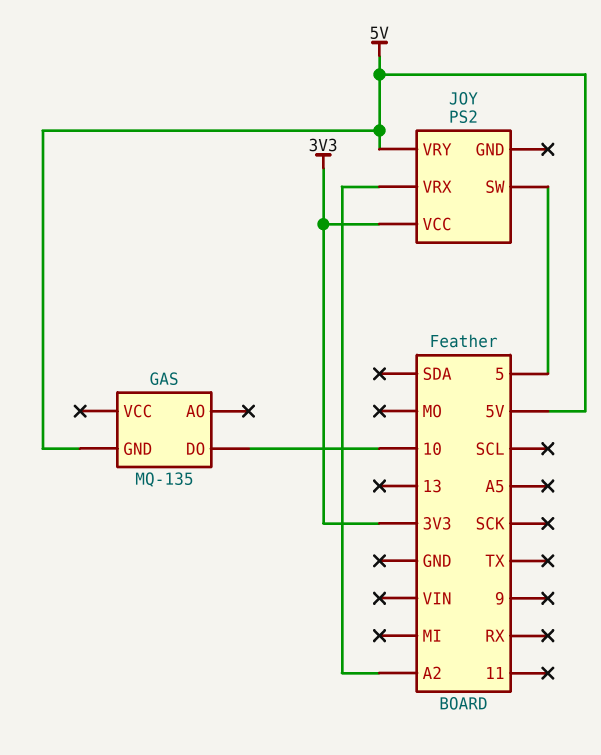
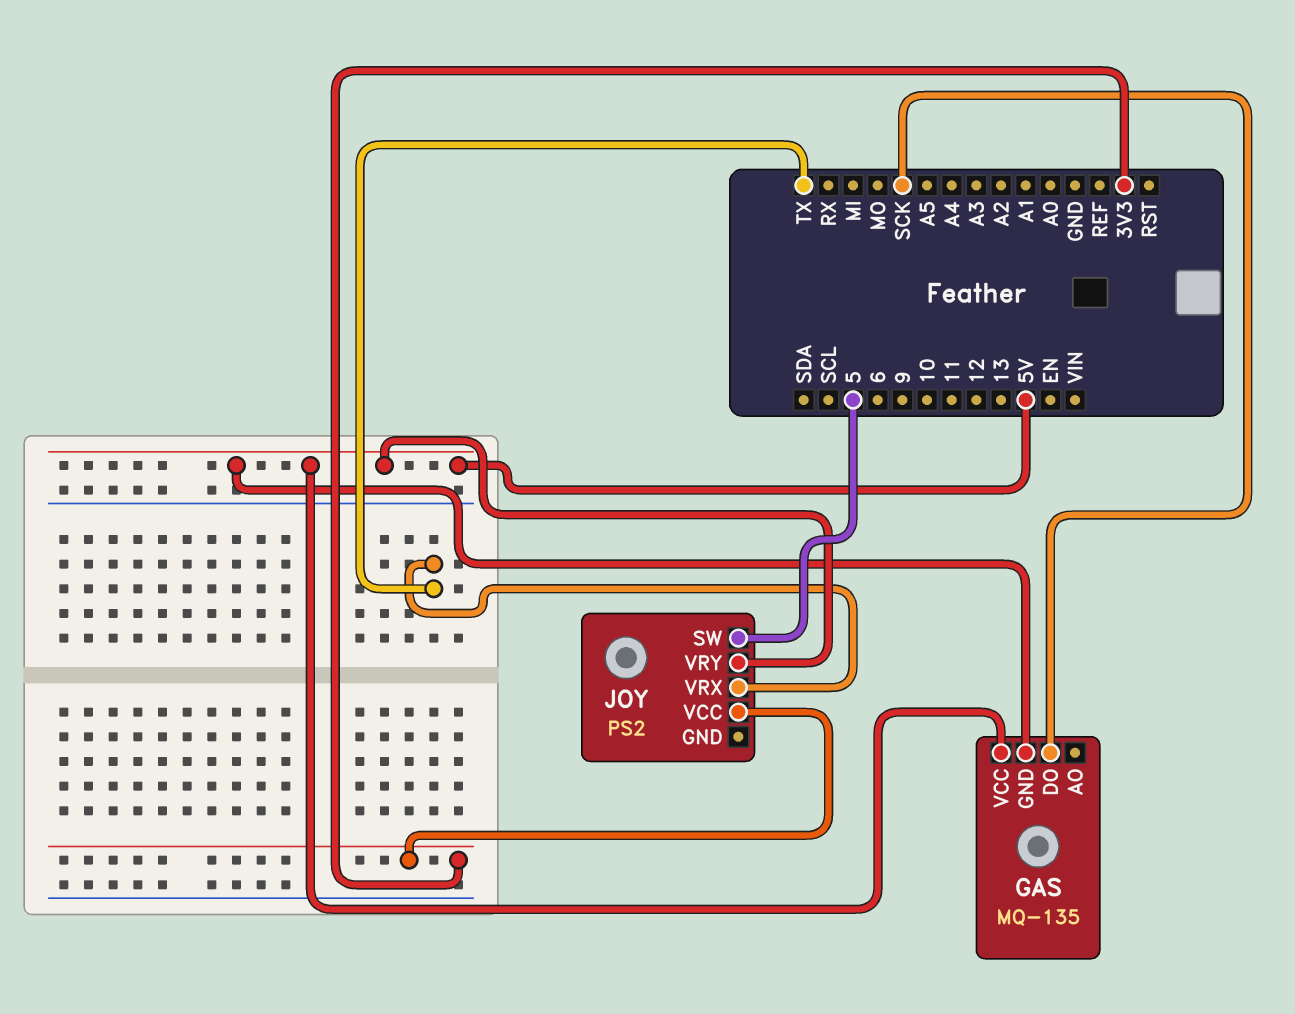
GAS pin DO: 10 -> SCK
GAS pin VCC: none -> 5V
JOY pin VRX: A2 -> TX

